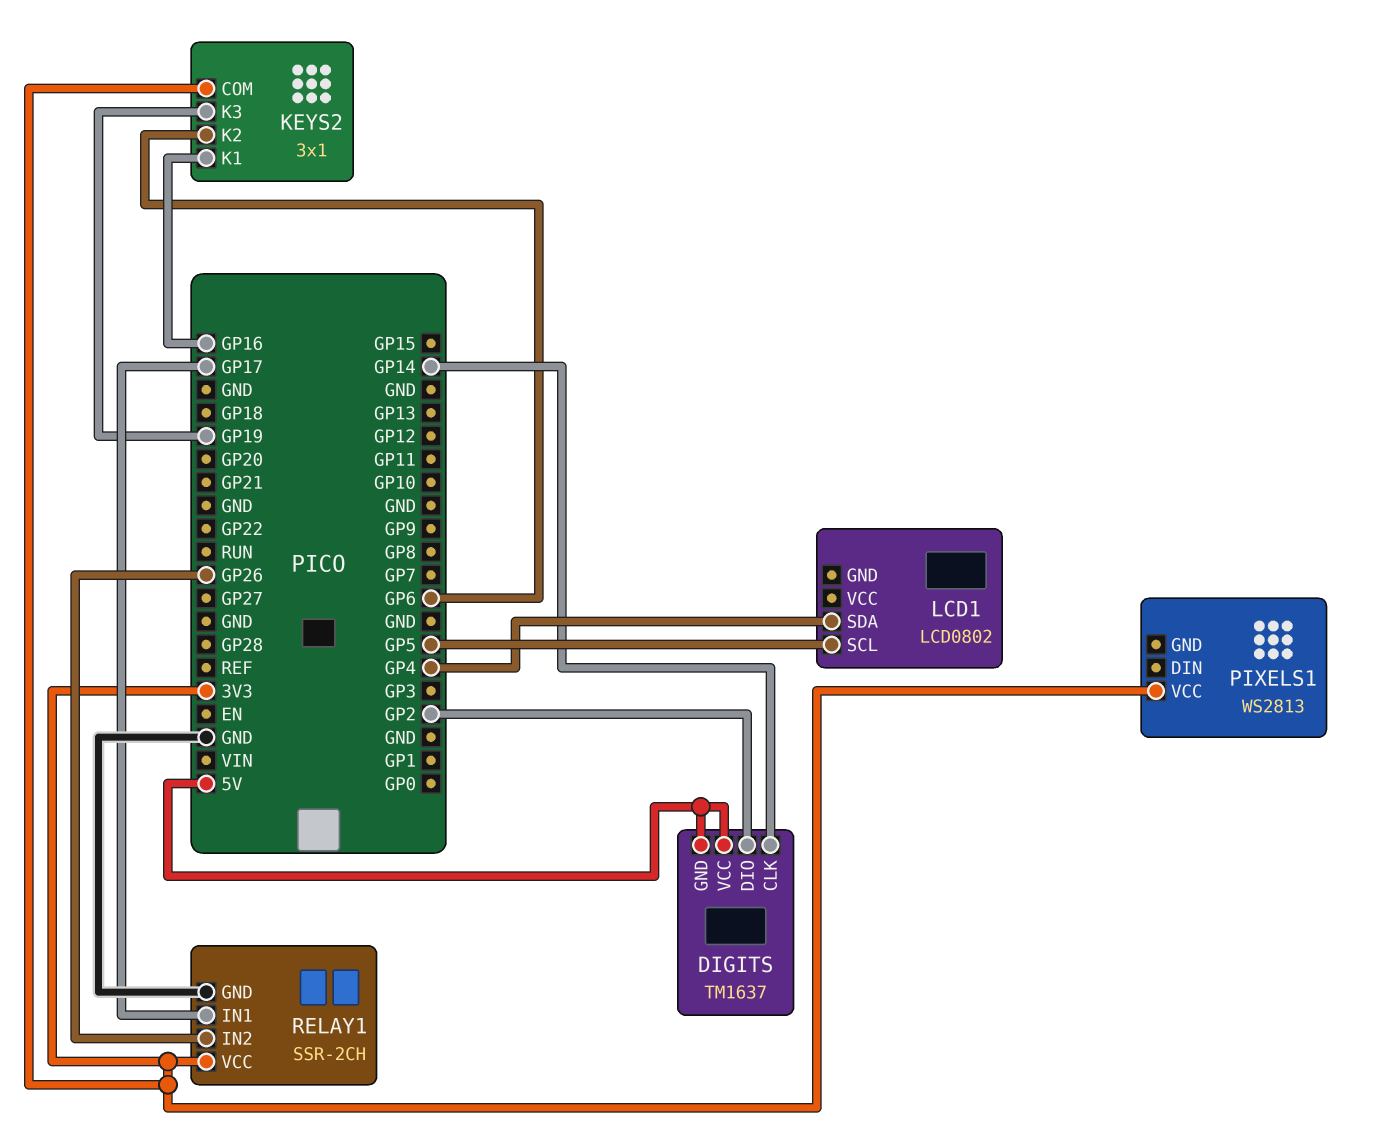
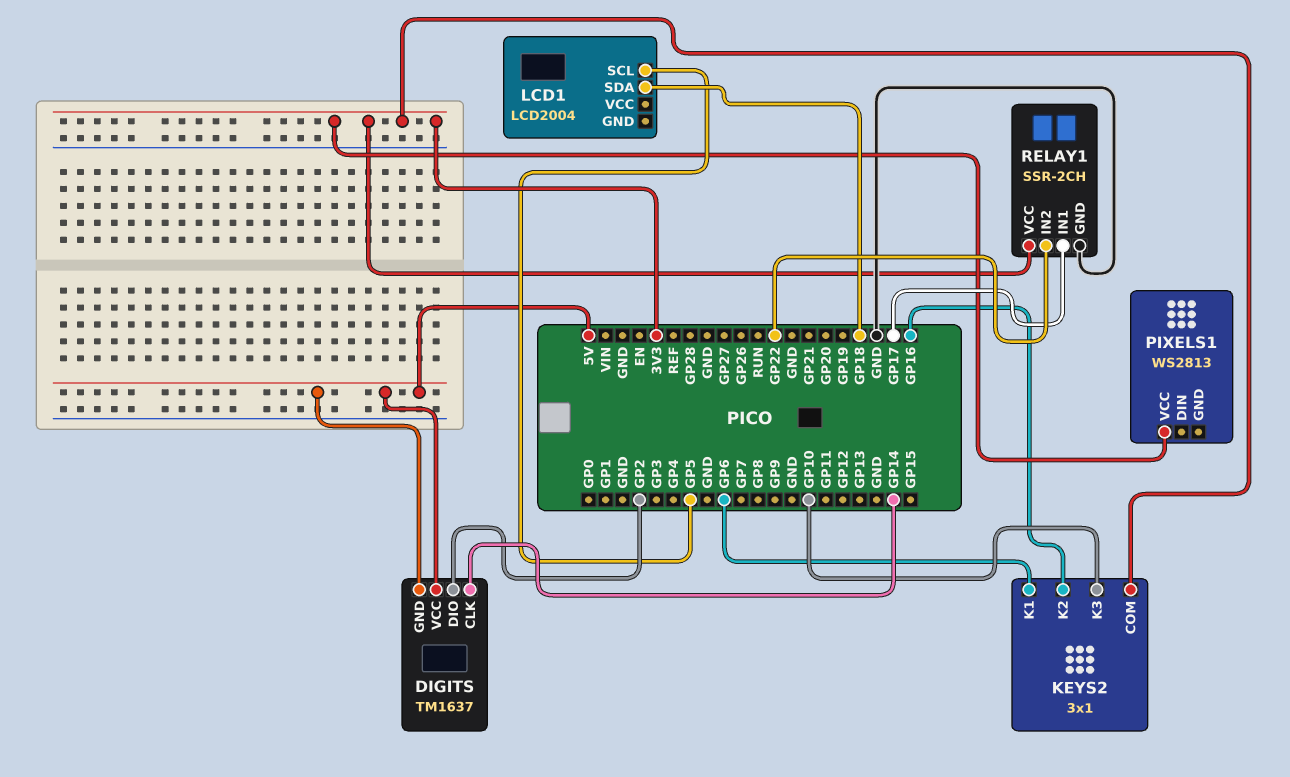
KEYS2 pin K1: GP16 -> GP6
KEYS2 pin K2: GP6 -> GP16
KEYS2 pin K3: GP19 -> GP10
LCD1: LCD0802 -> LCD2004
LCD1 pin SDA: GP4 -> GP18
RELAY1 pin IN2: GP26 -> GP22

